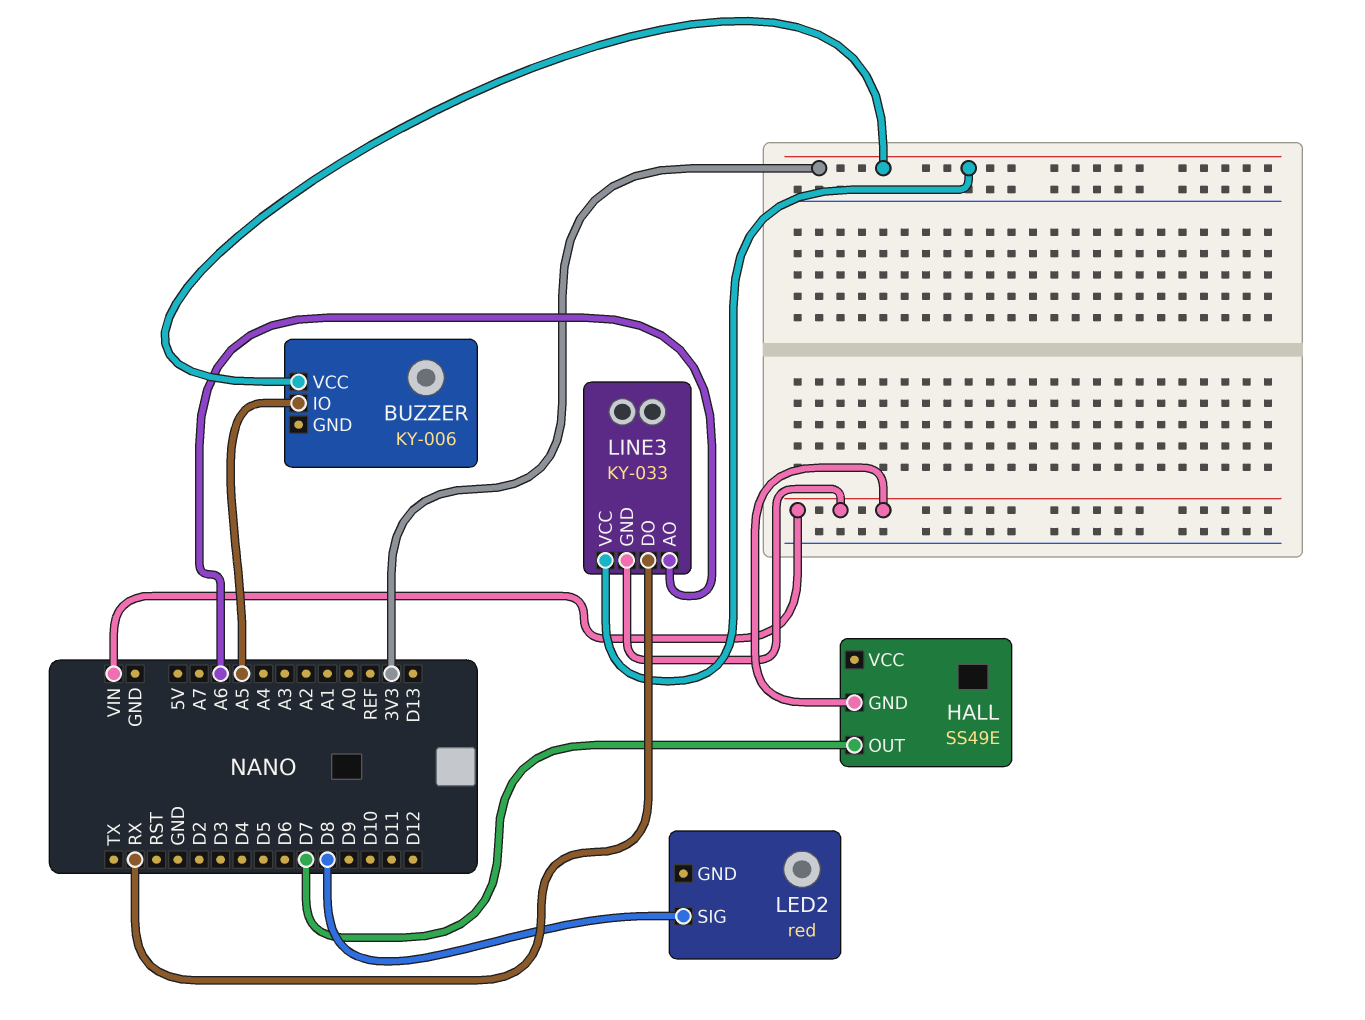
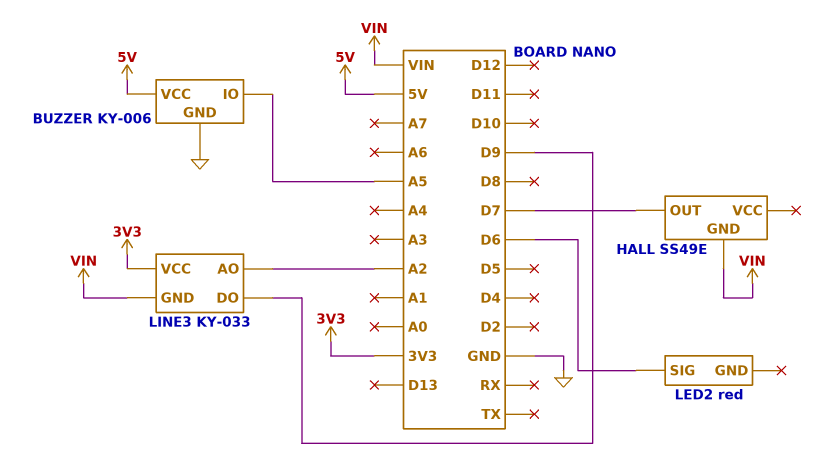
BUZZER pin GND: none -> GND
BUZZER pin VCC: 3V3 -> 5V
LED2 pin SIG: D8 -> D6
LINE3 pin AO: A6 -> A2
LINE3 pin DO: RX -> D9

